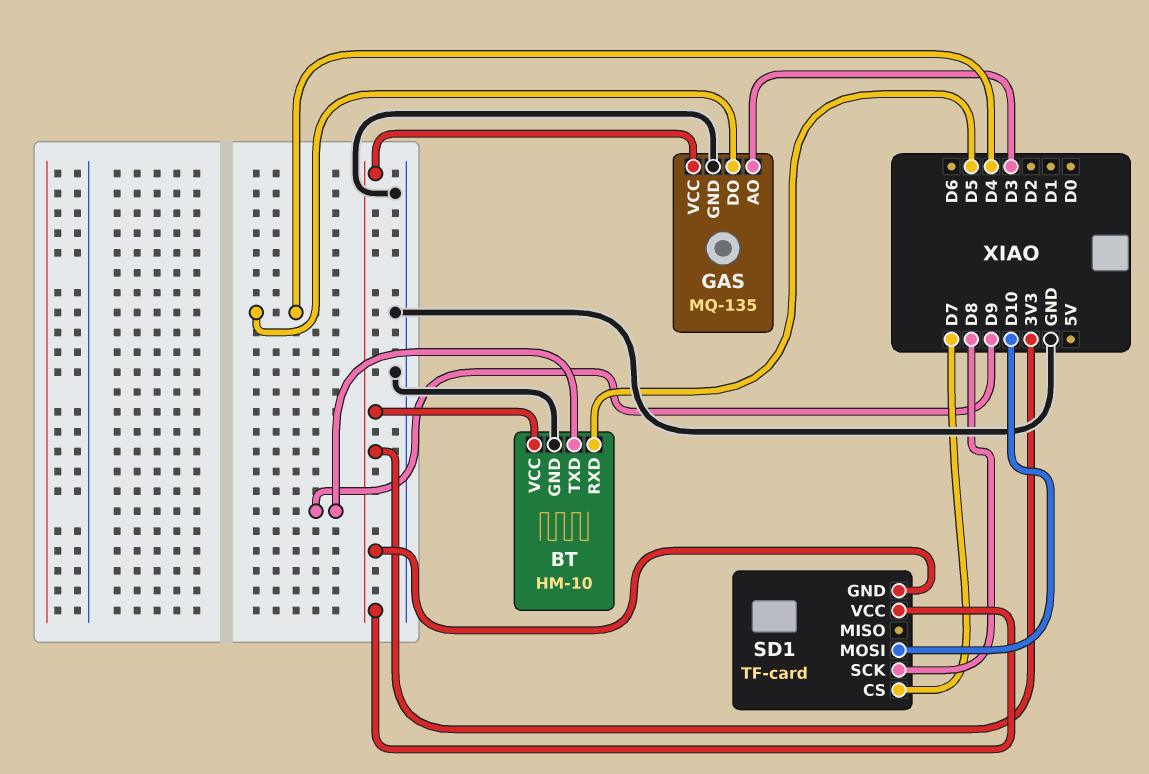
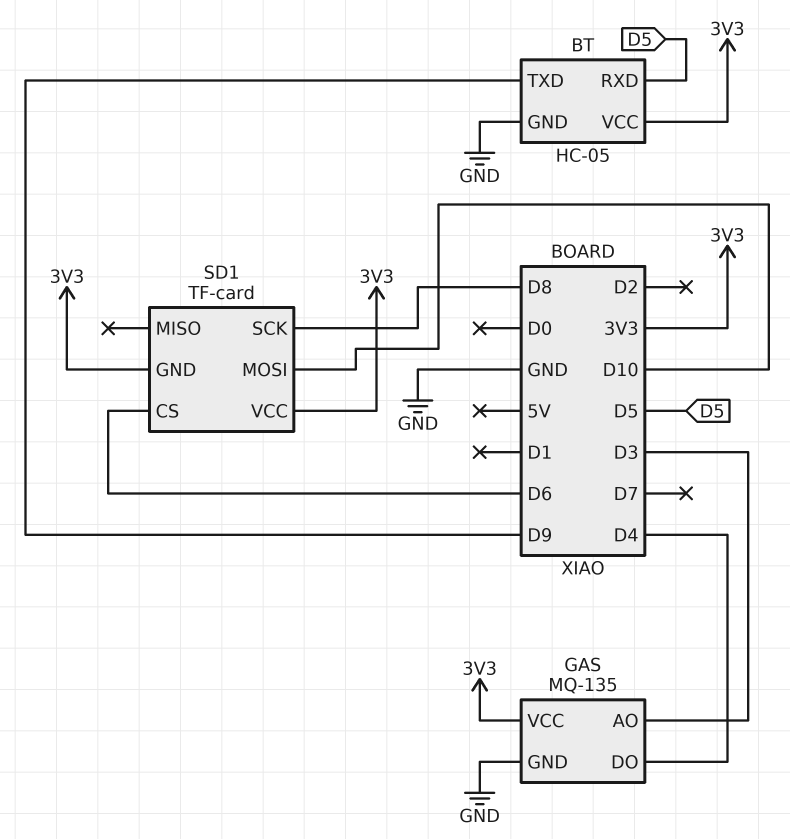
BT: HM-10 -> HC-05
SD1 pin CS: D7 -> D6

